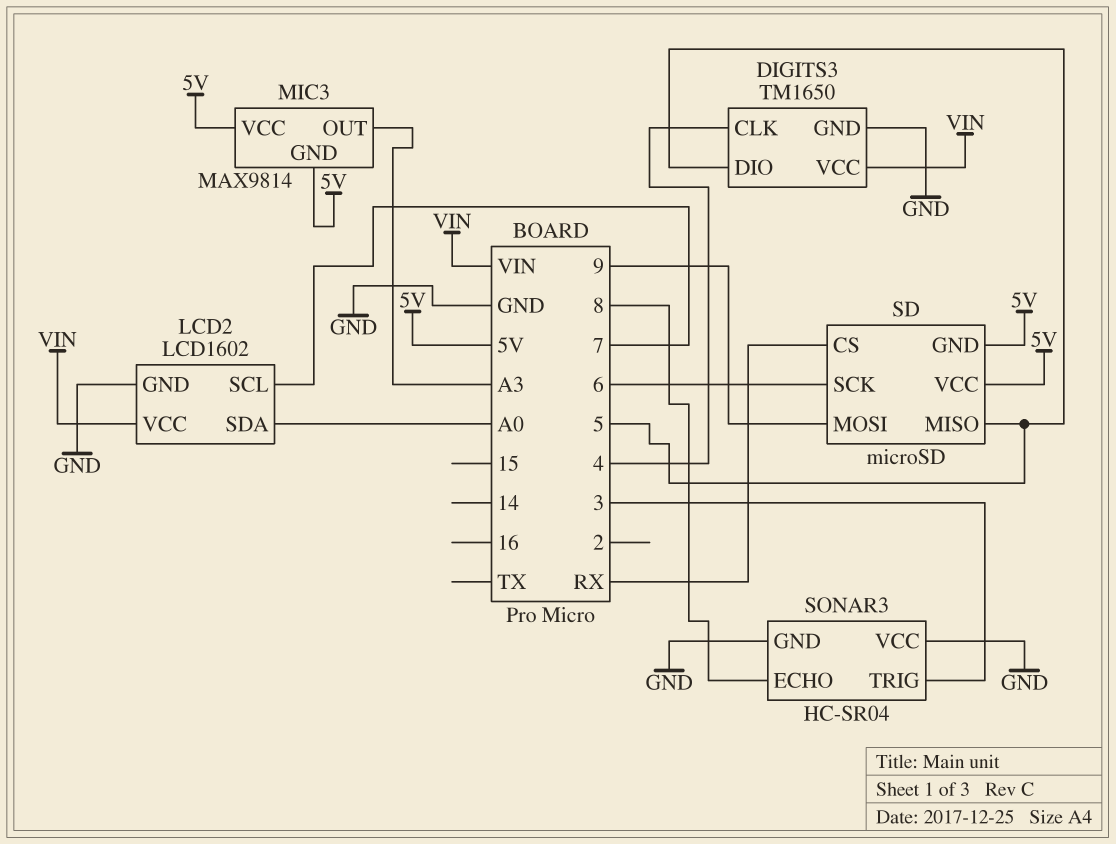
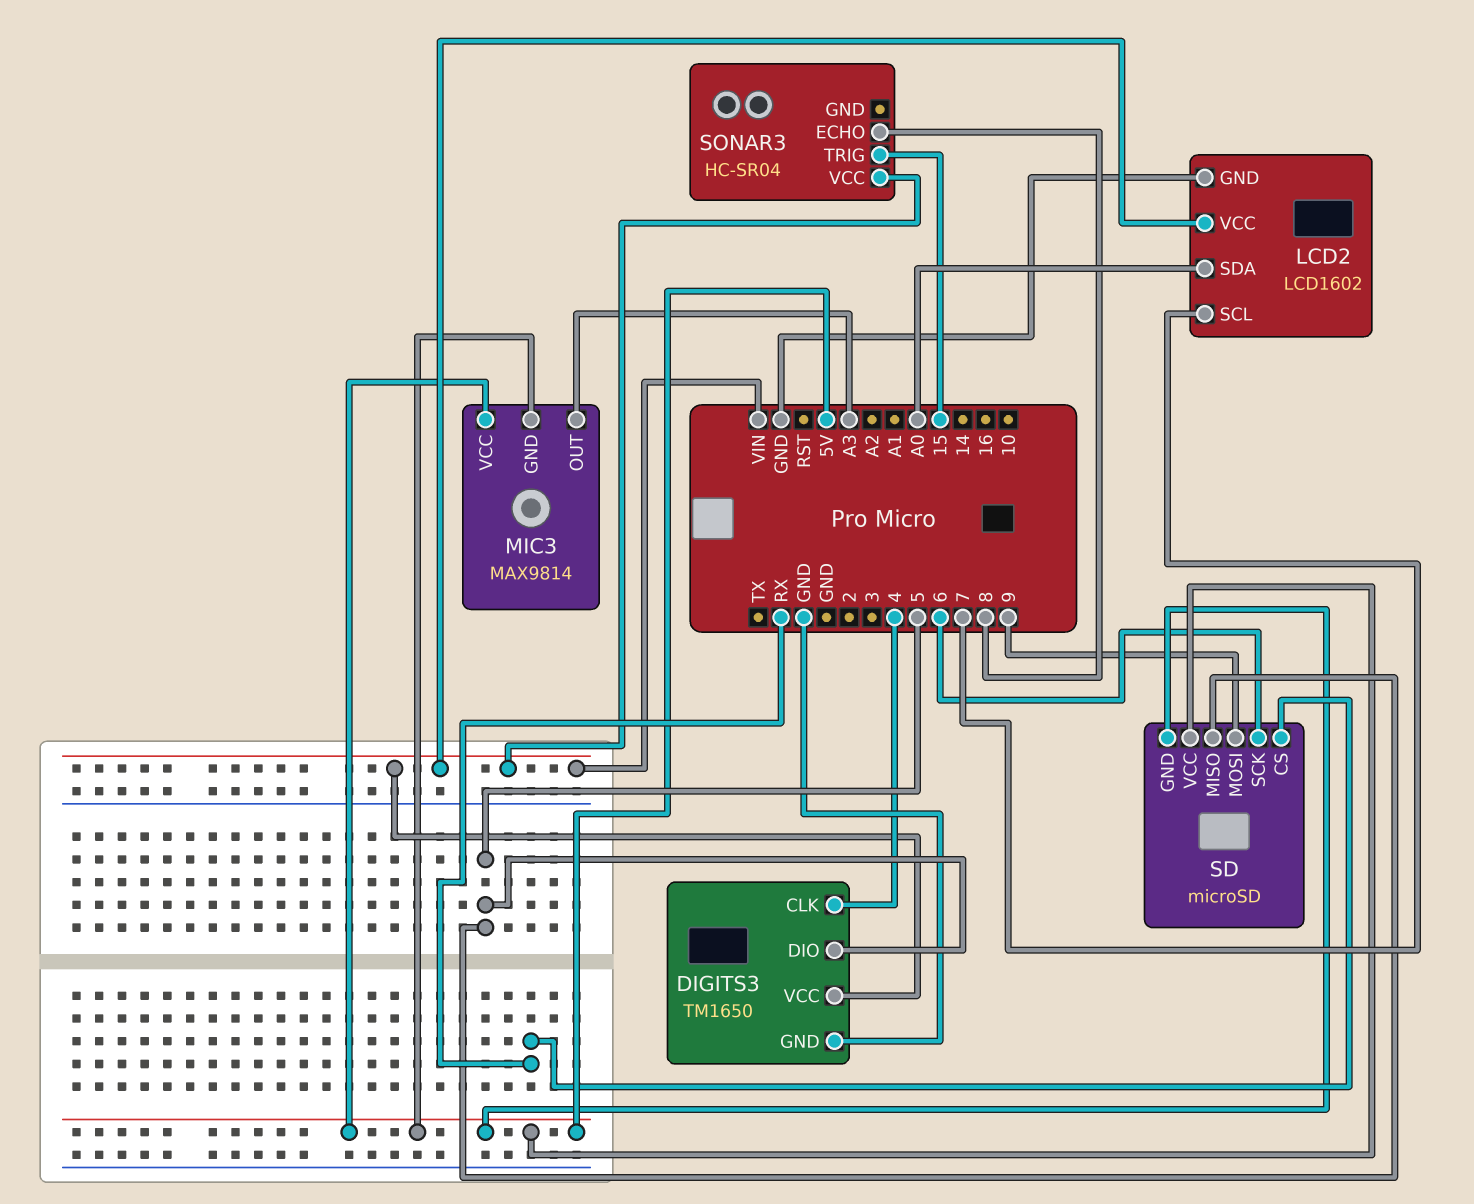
SONAR3 pin GND: GND -> none
SONAR3 pin TRIG: 3 -> 15
SONAR3 pin VCC: GND -> VIN

